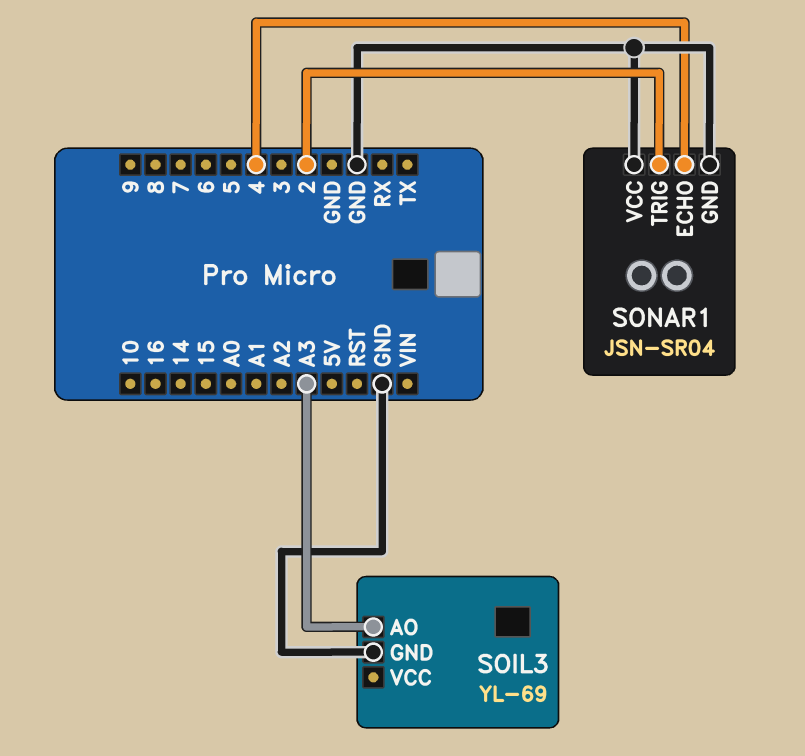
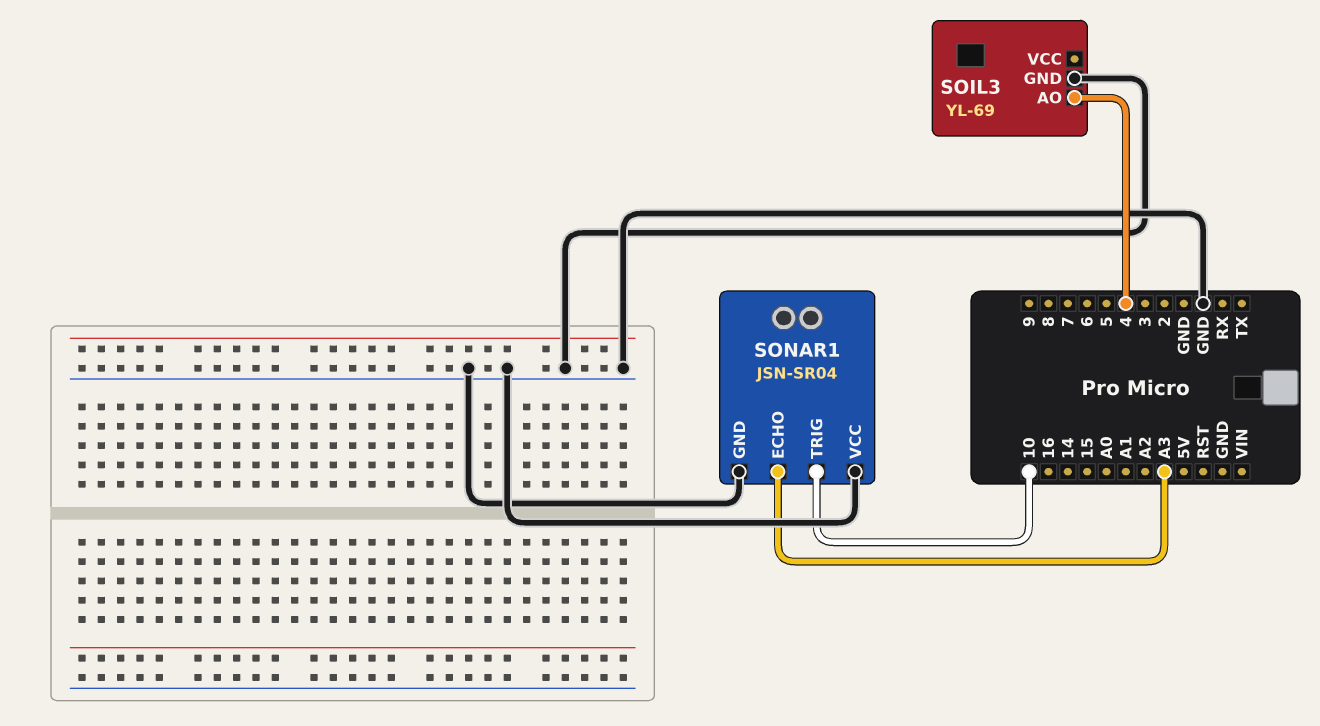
SOIL3 pin AO: A3 -> 4
SONAR1 pin ECHO: 4 -> A3
SONAR1 pin TRIG: 2 -> 10

